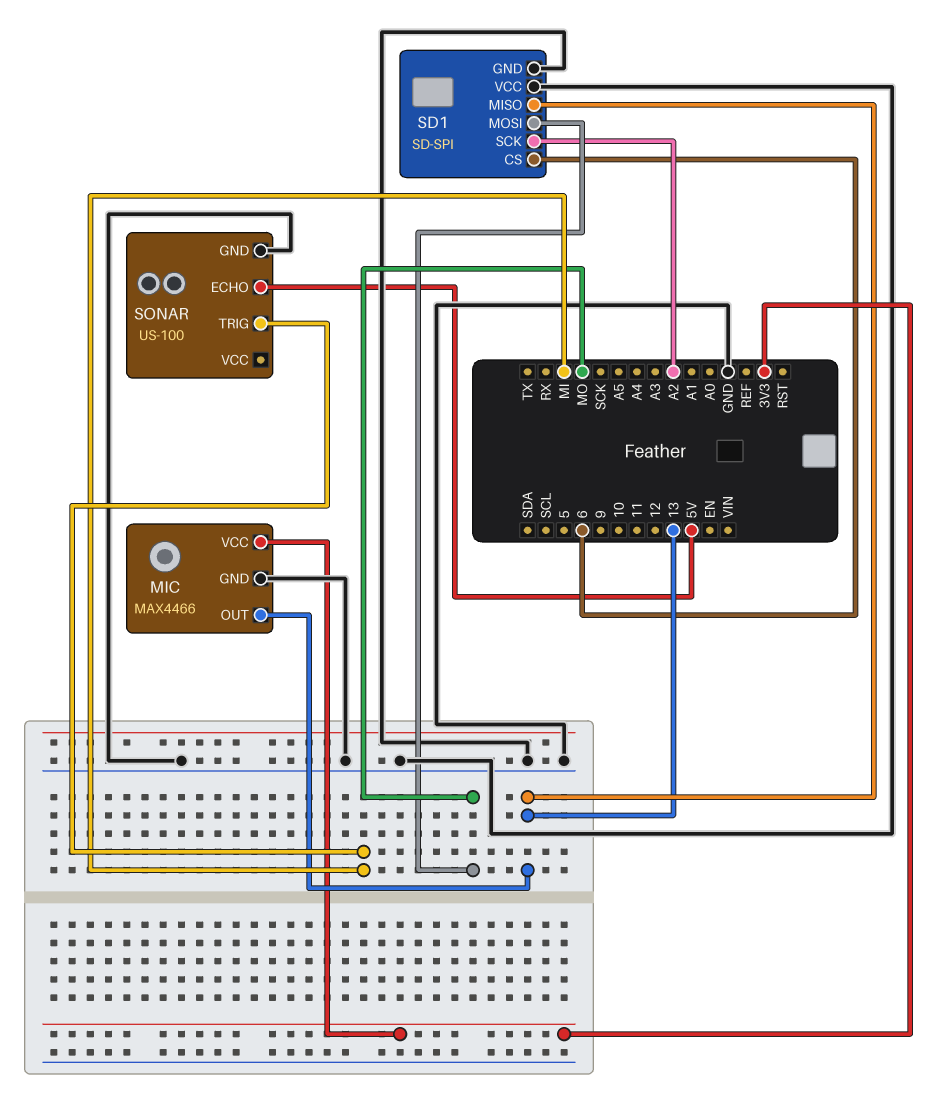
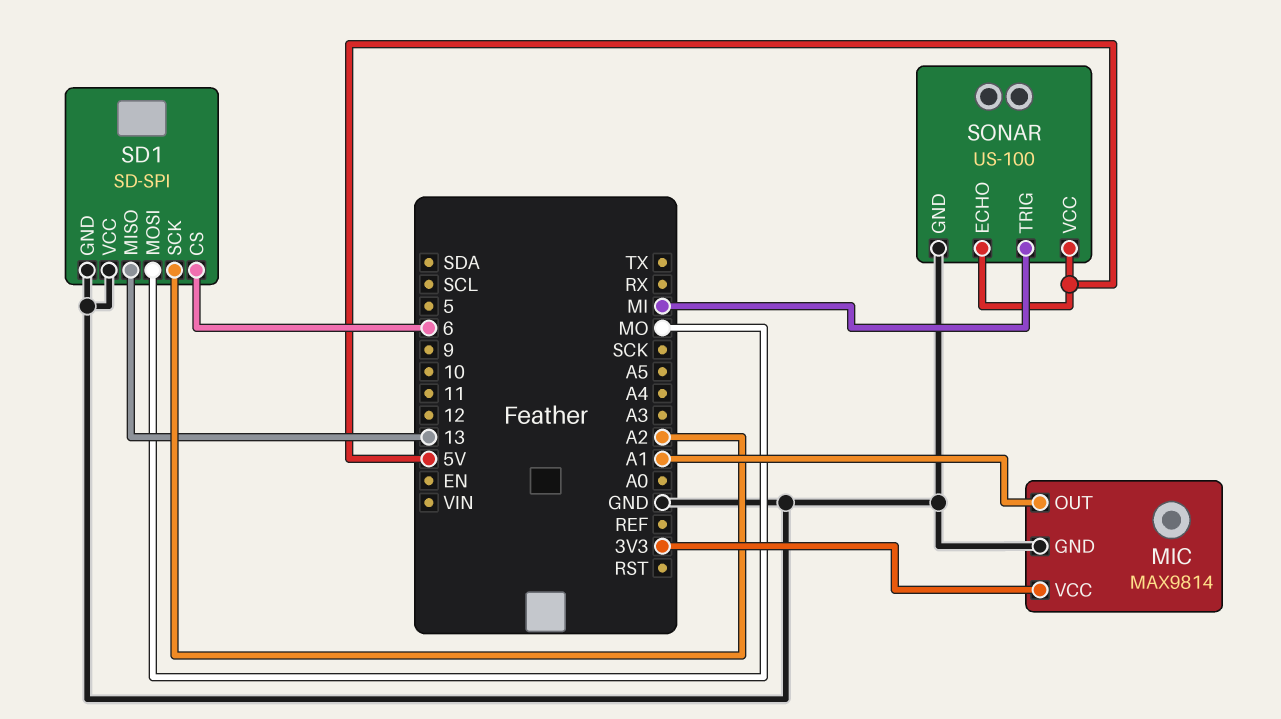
MIC: MAX4466 -> MAX9814
MIC pin OUT: 13 -> A1
SONAR pin VCC: none -> 5V

